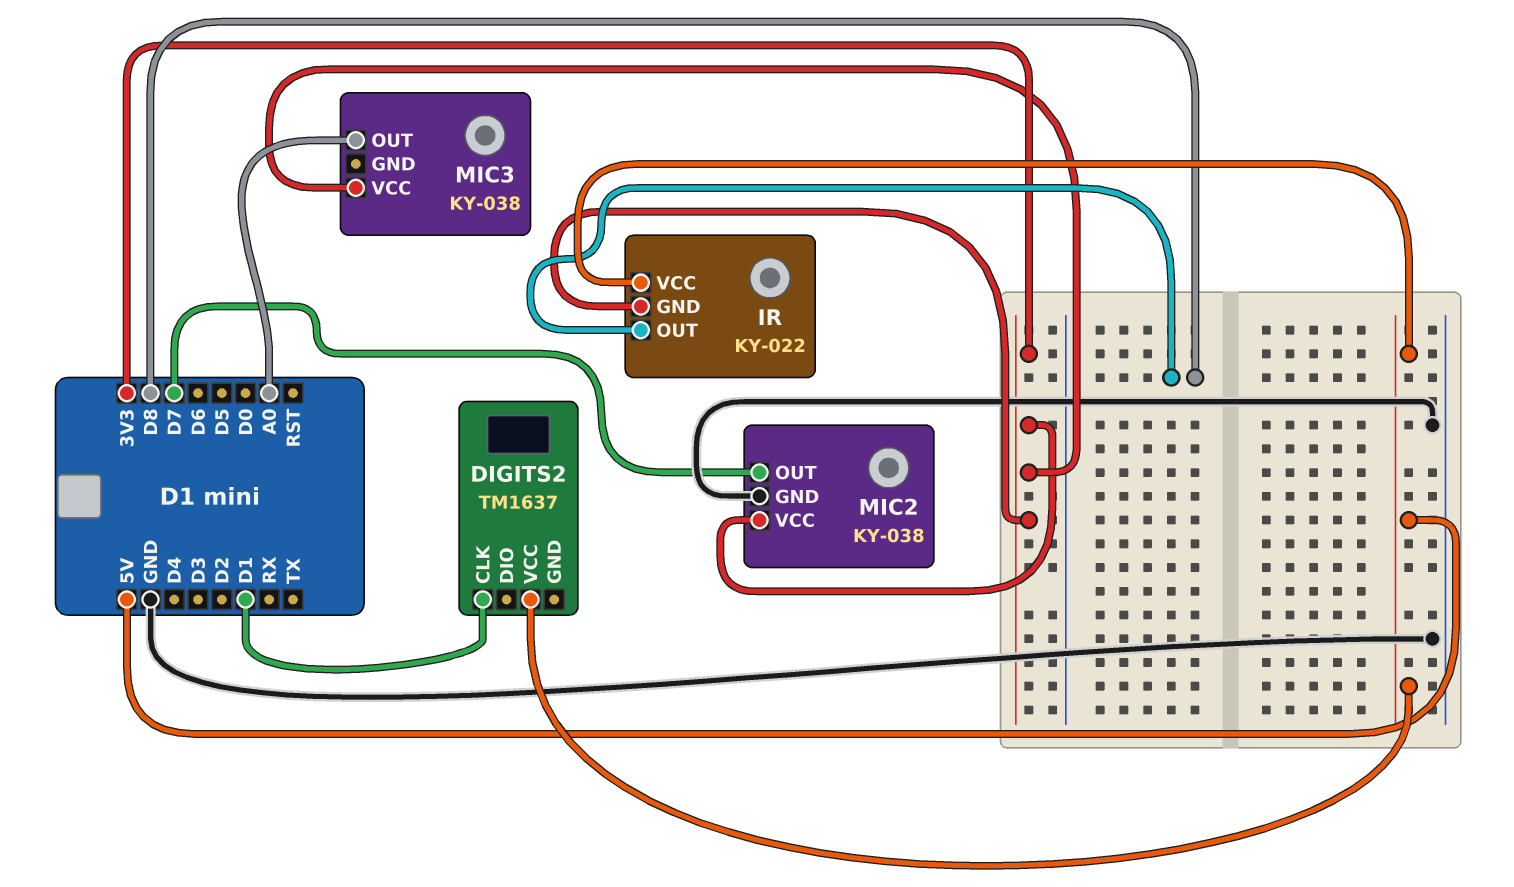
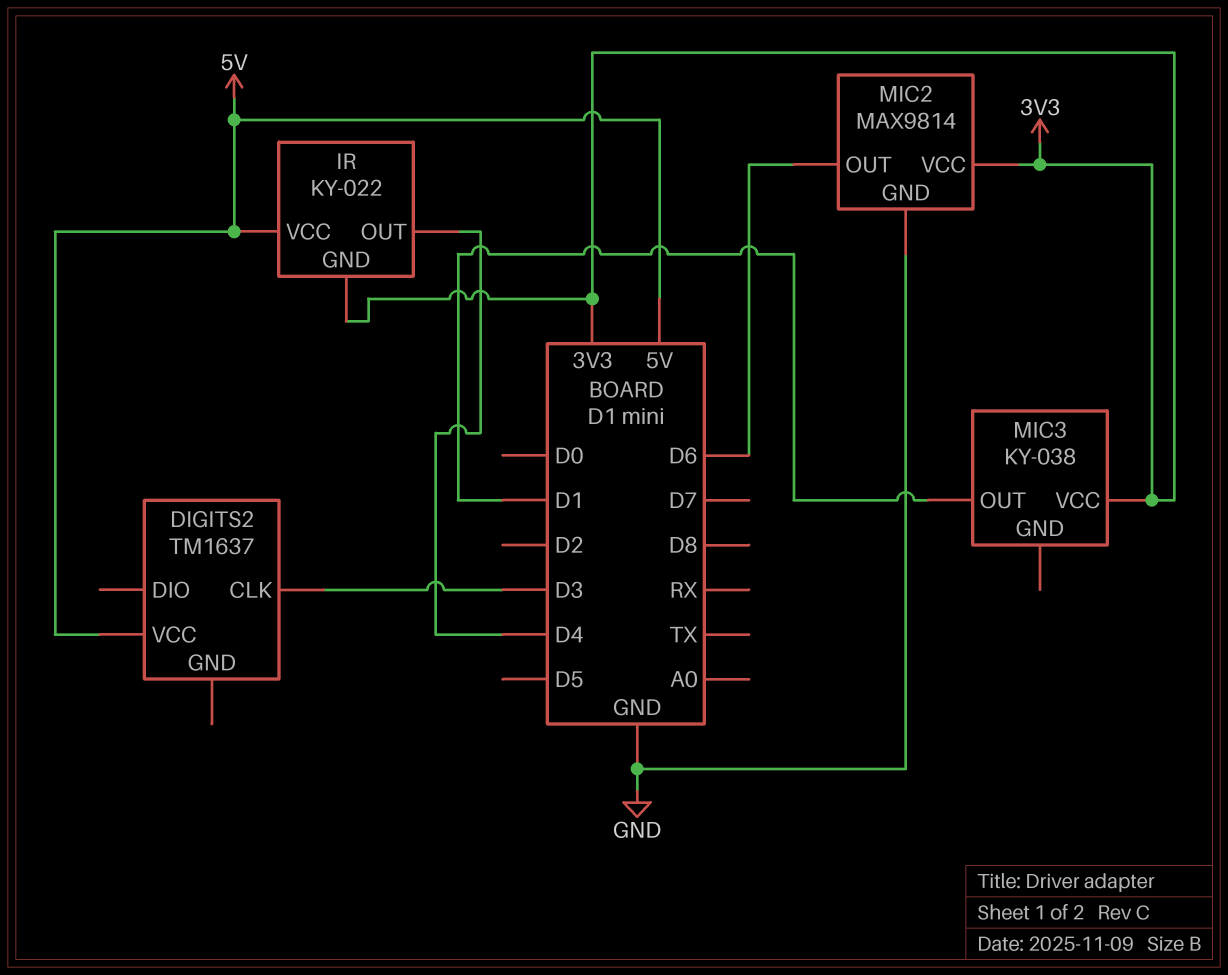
DIGITS2 pin CLK: D1 -> D3
IR pin OUT: D8 -> D4
MIC2: KY-038 -> MAX9814
MIC2 pin OUT: D7 -> D6
MIC3 pin OUT: A0 -> D1

